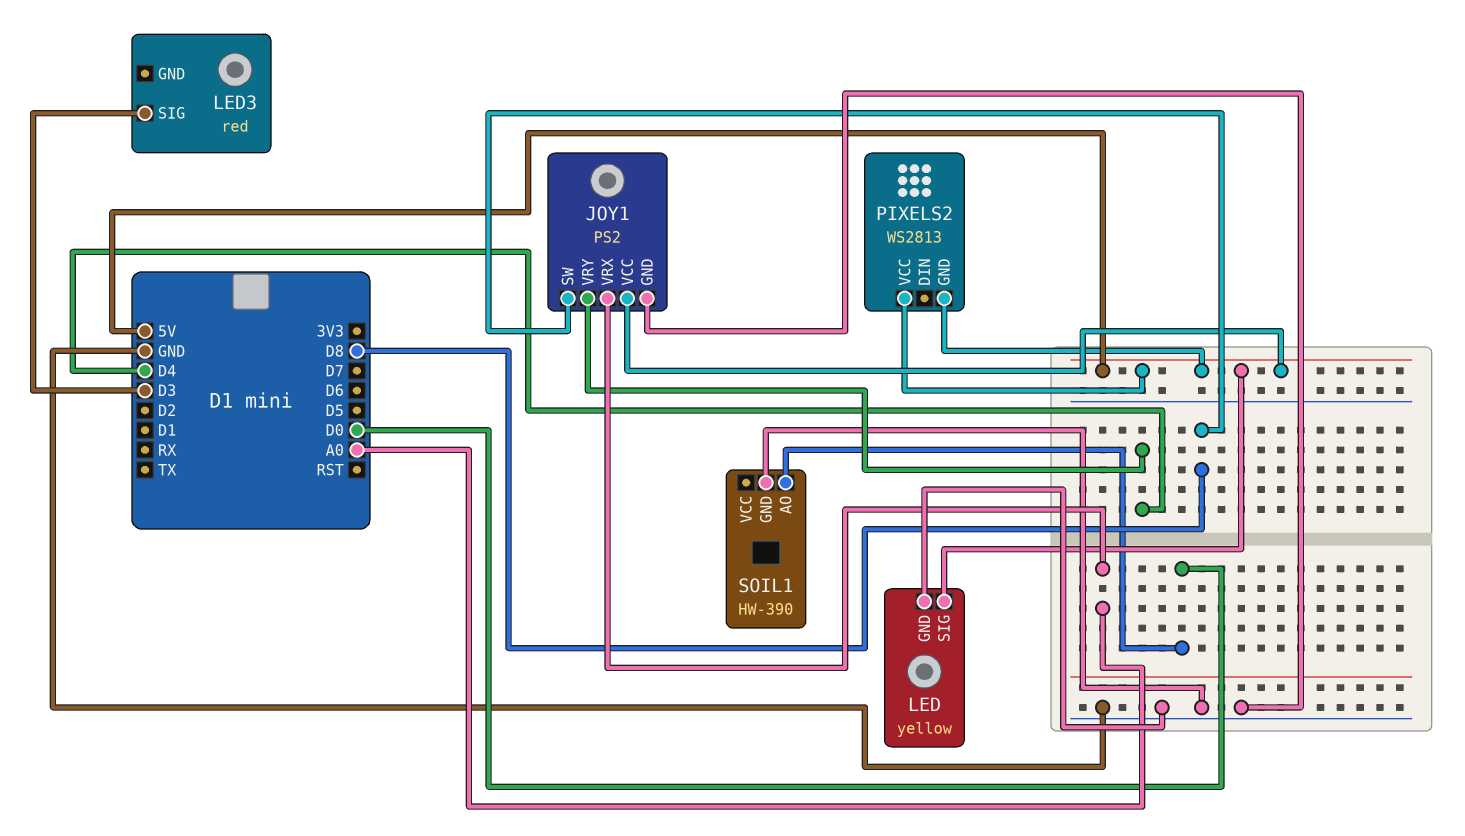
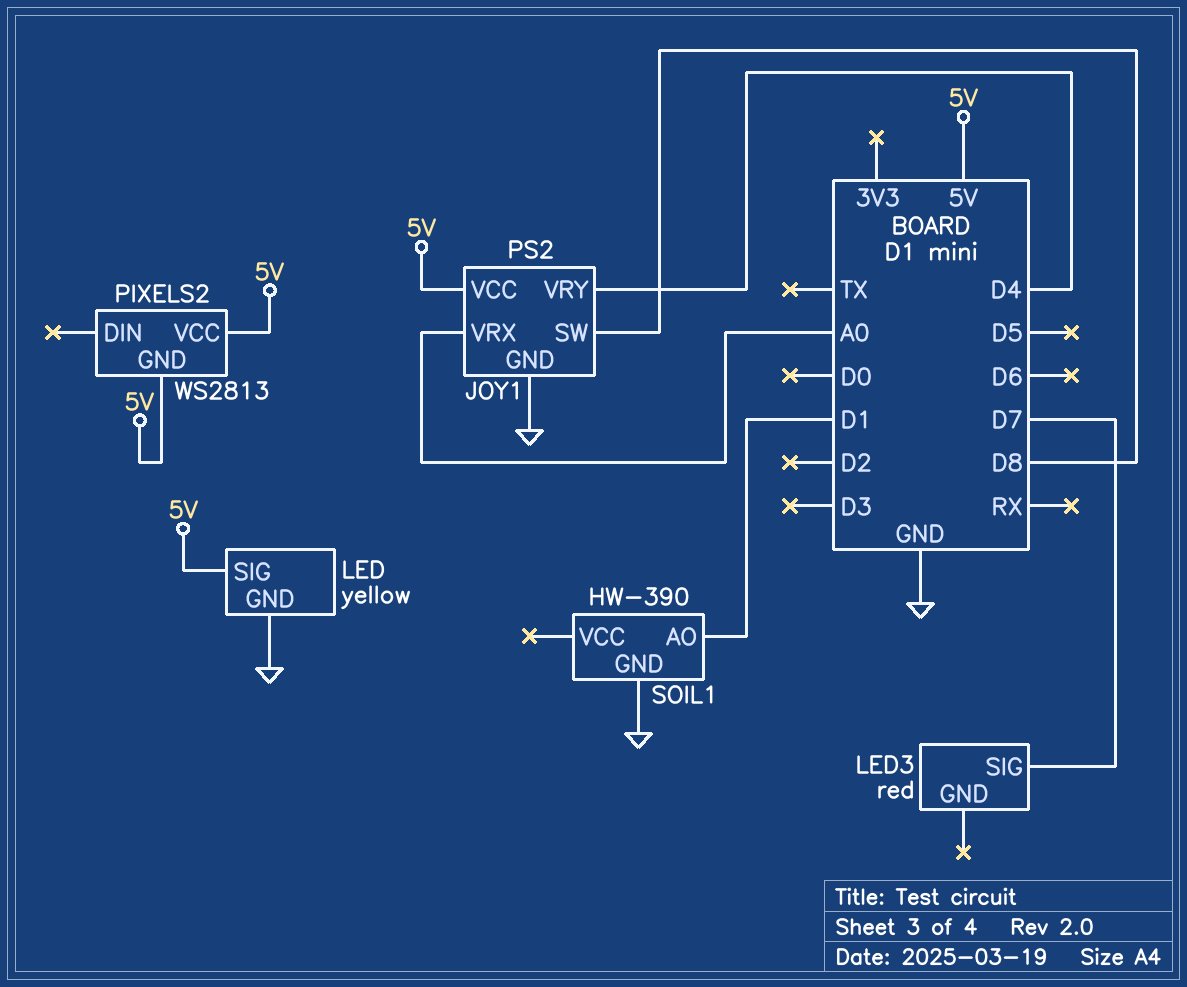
LED3 pin SIG: D3 -> D7
SOIL1 pin AO: D0 -> D1

